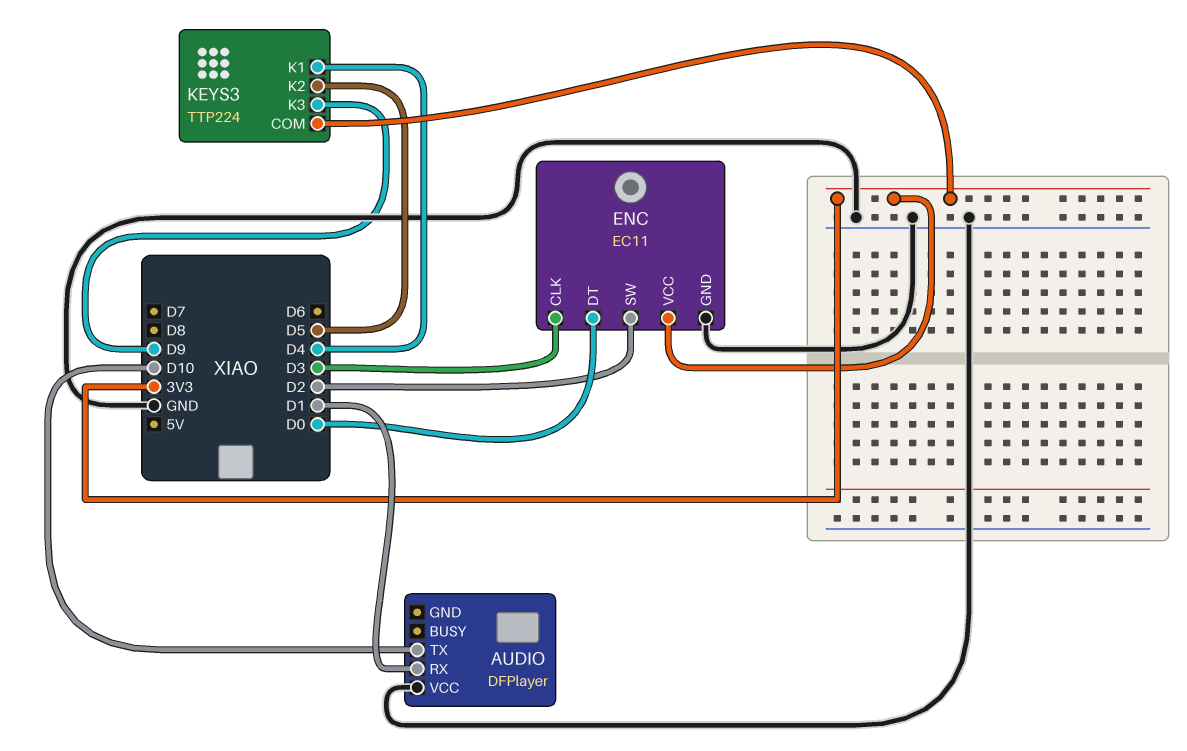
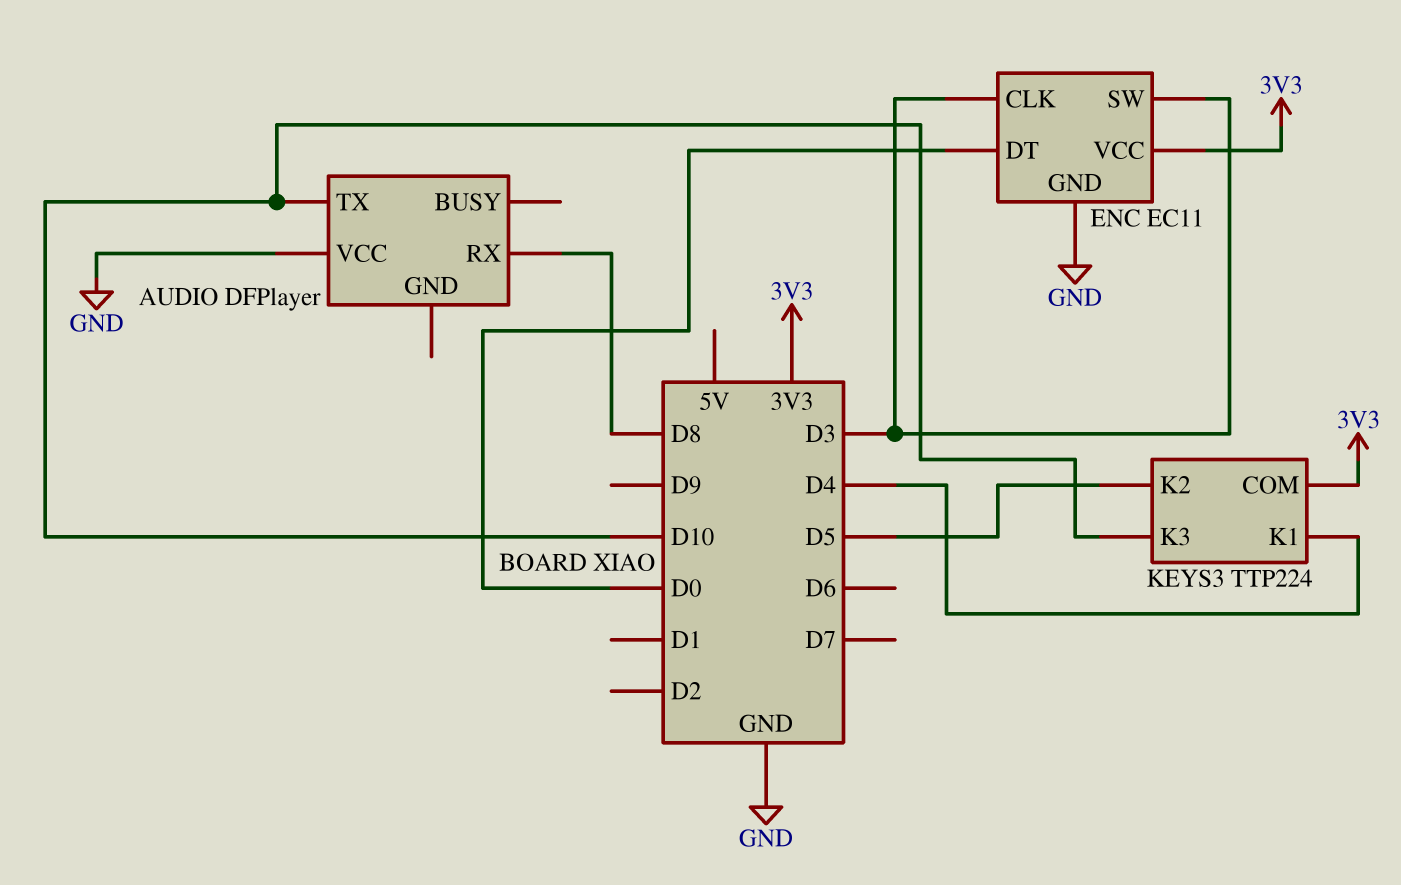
AUDIO pin RX: D1 -> D8
ENC pin SW: D2 -> D3
KEYS3 pin K3: D9 -> D10

